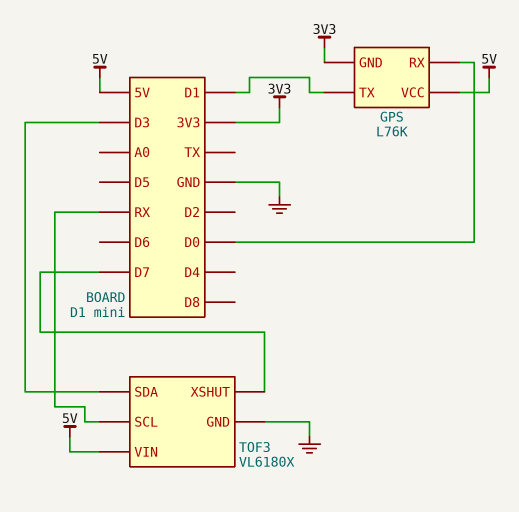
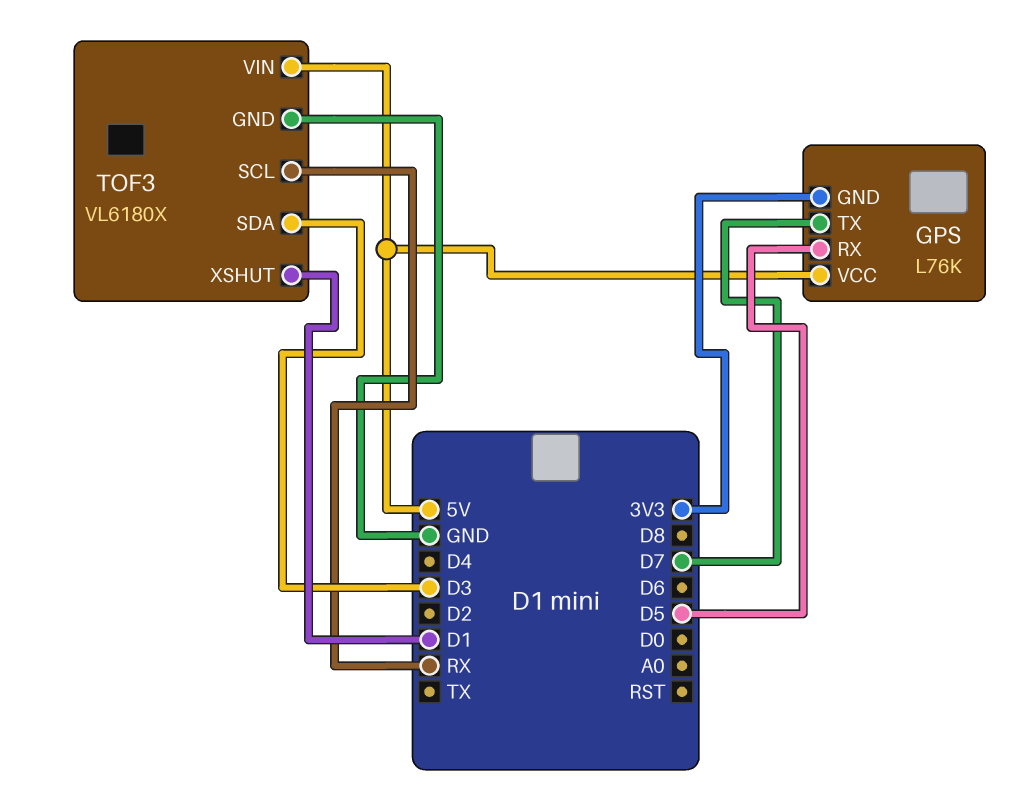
GPS pin RX: D0 -> D5
GPS pin TX: D1 -> D7
TOF3 pin XSHUT: D7 -> D1

